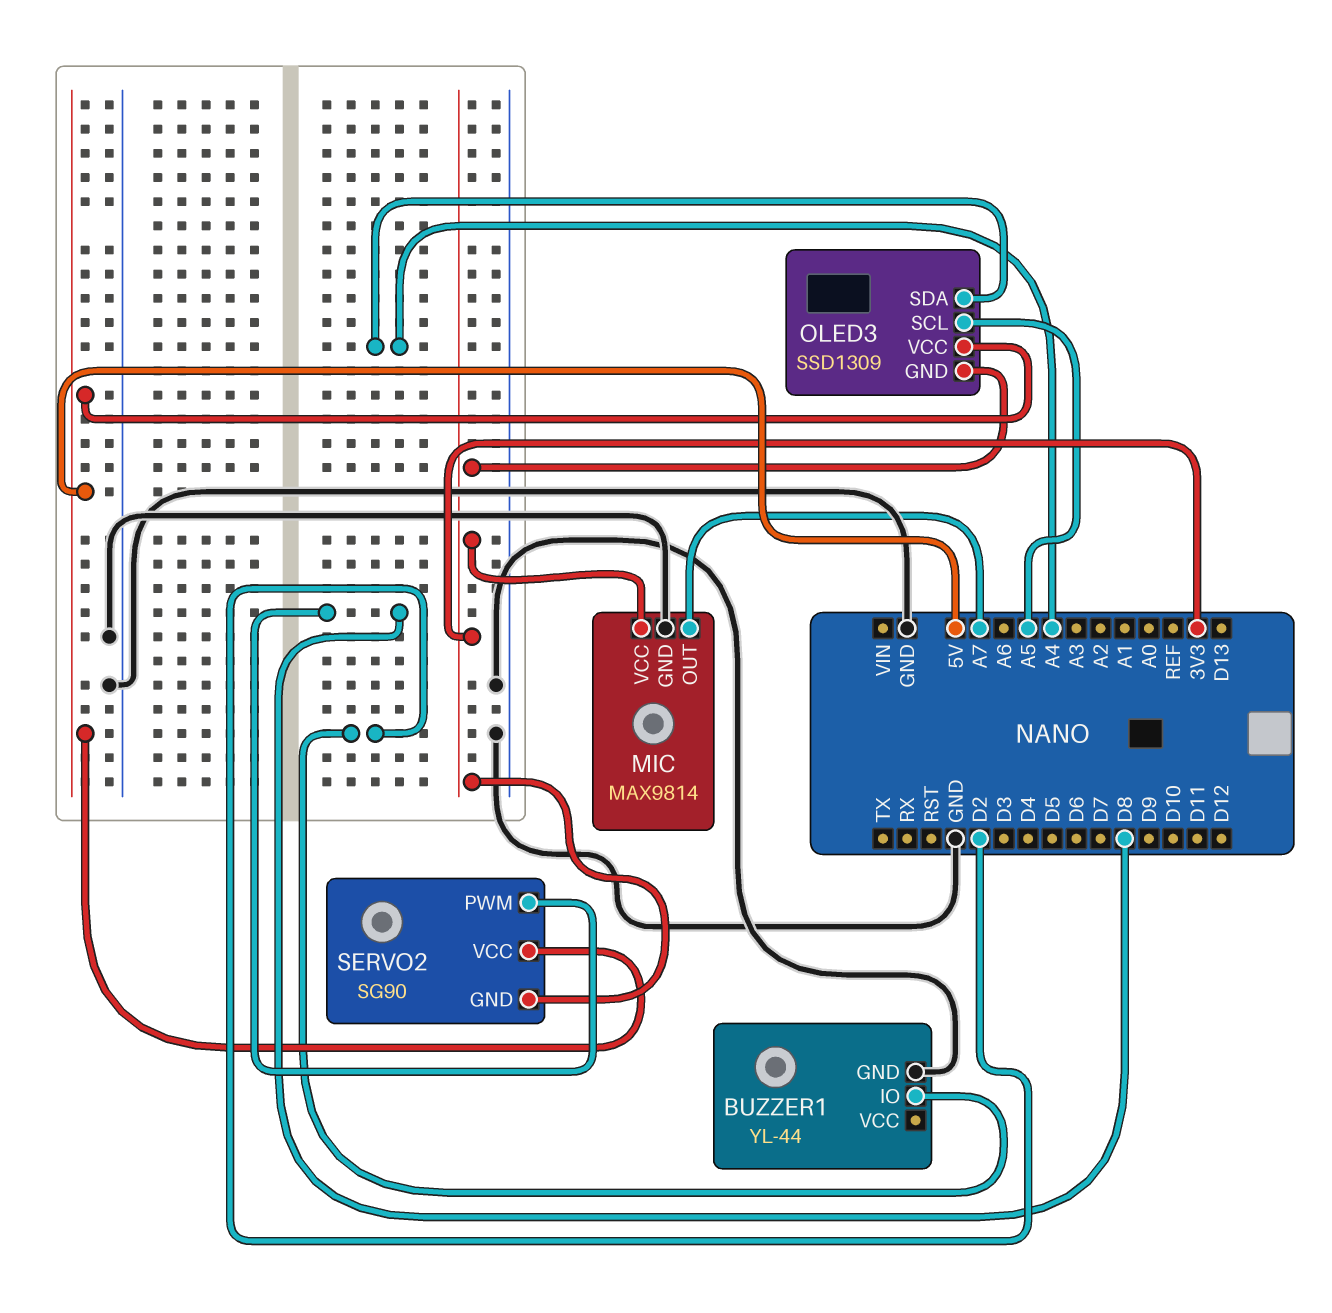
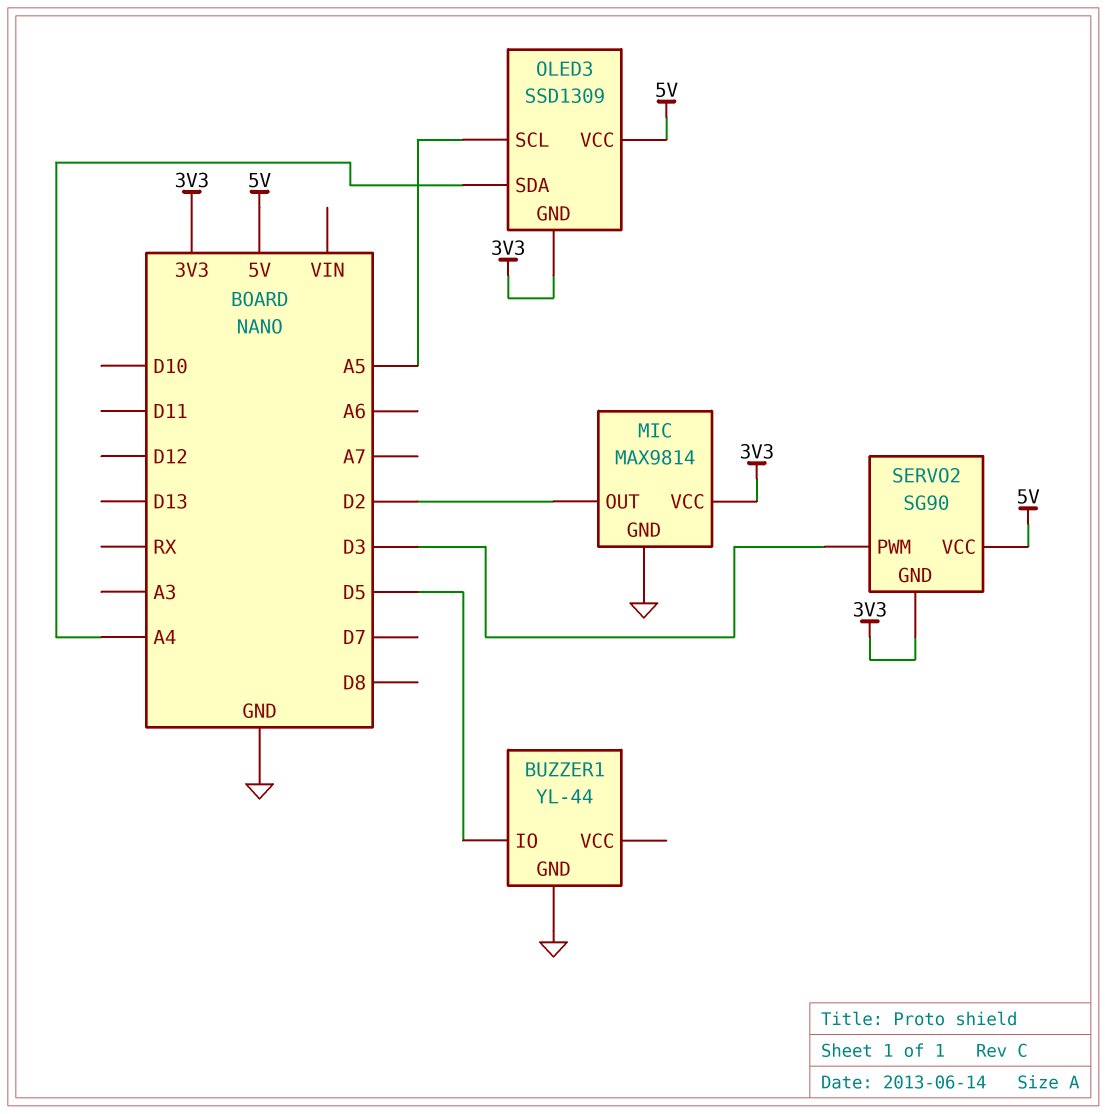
BUZZER1 pin IO: D2 -> D5
MIC pin OUT: A7 -> D2
SERVO2 pin PWM: D8 -> D3

